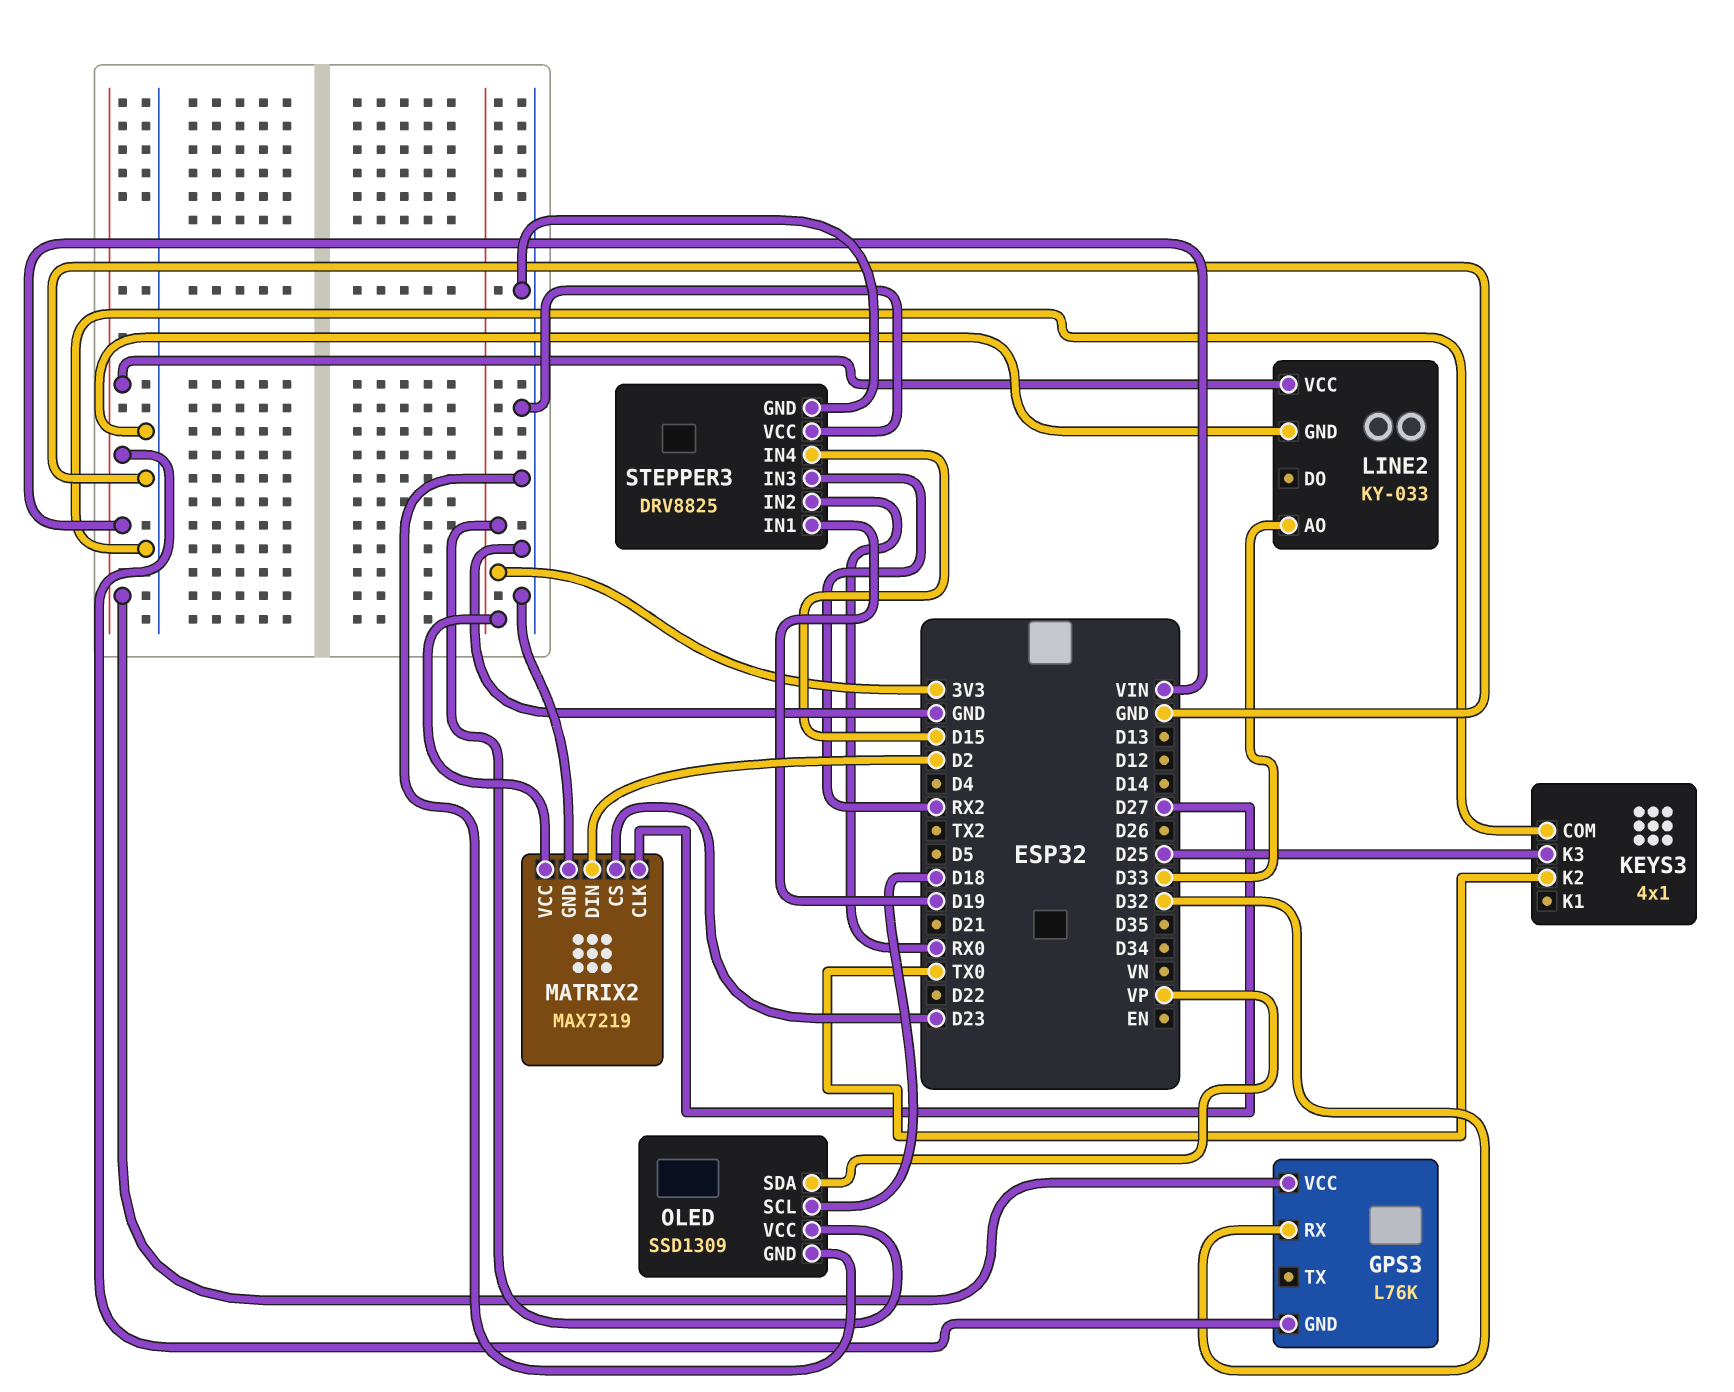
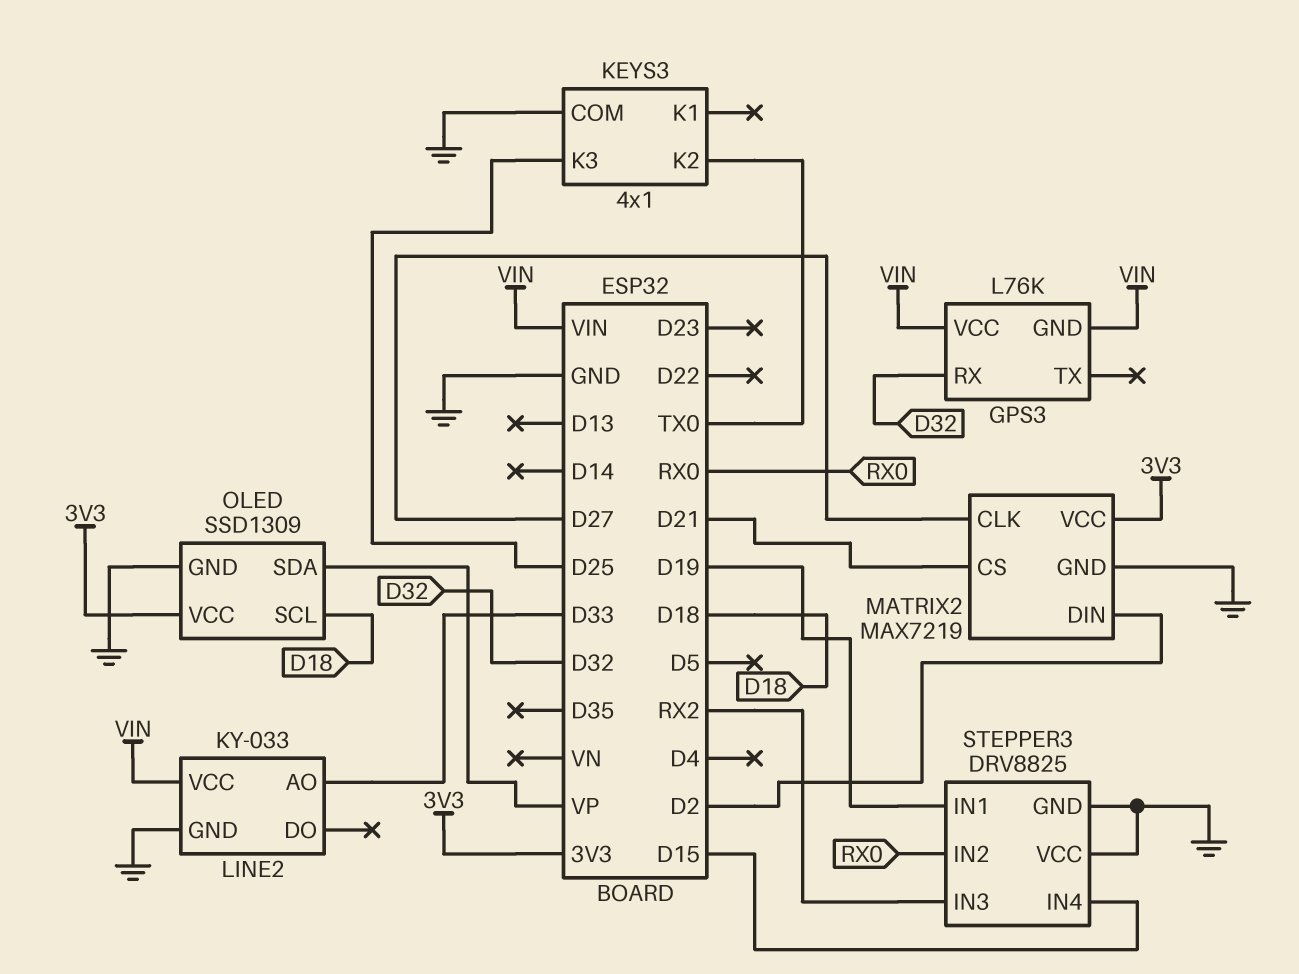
MATRIX2 pin CS: D23 -> D21

